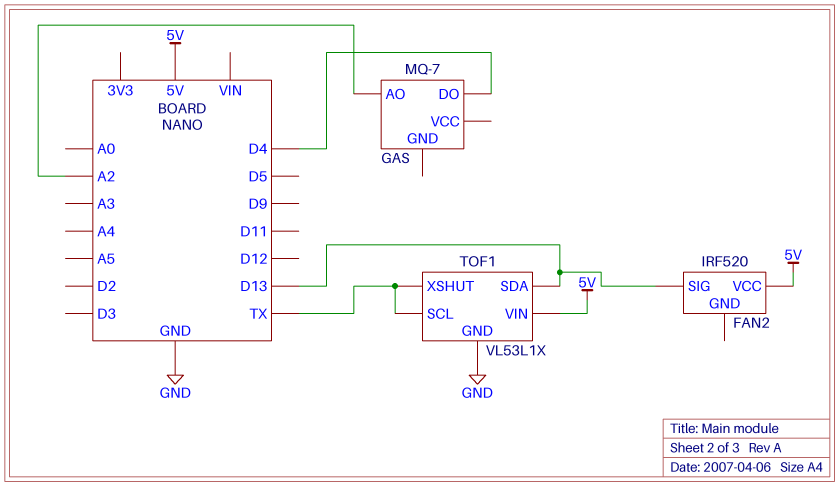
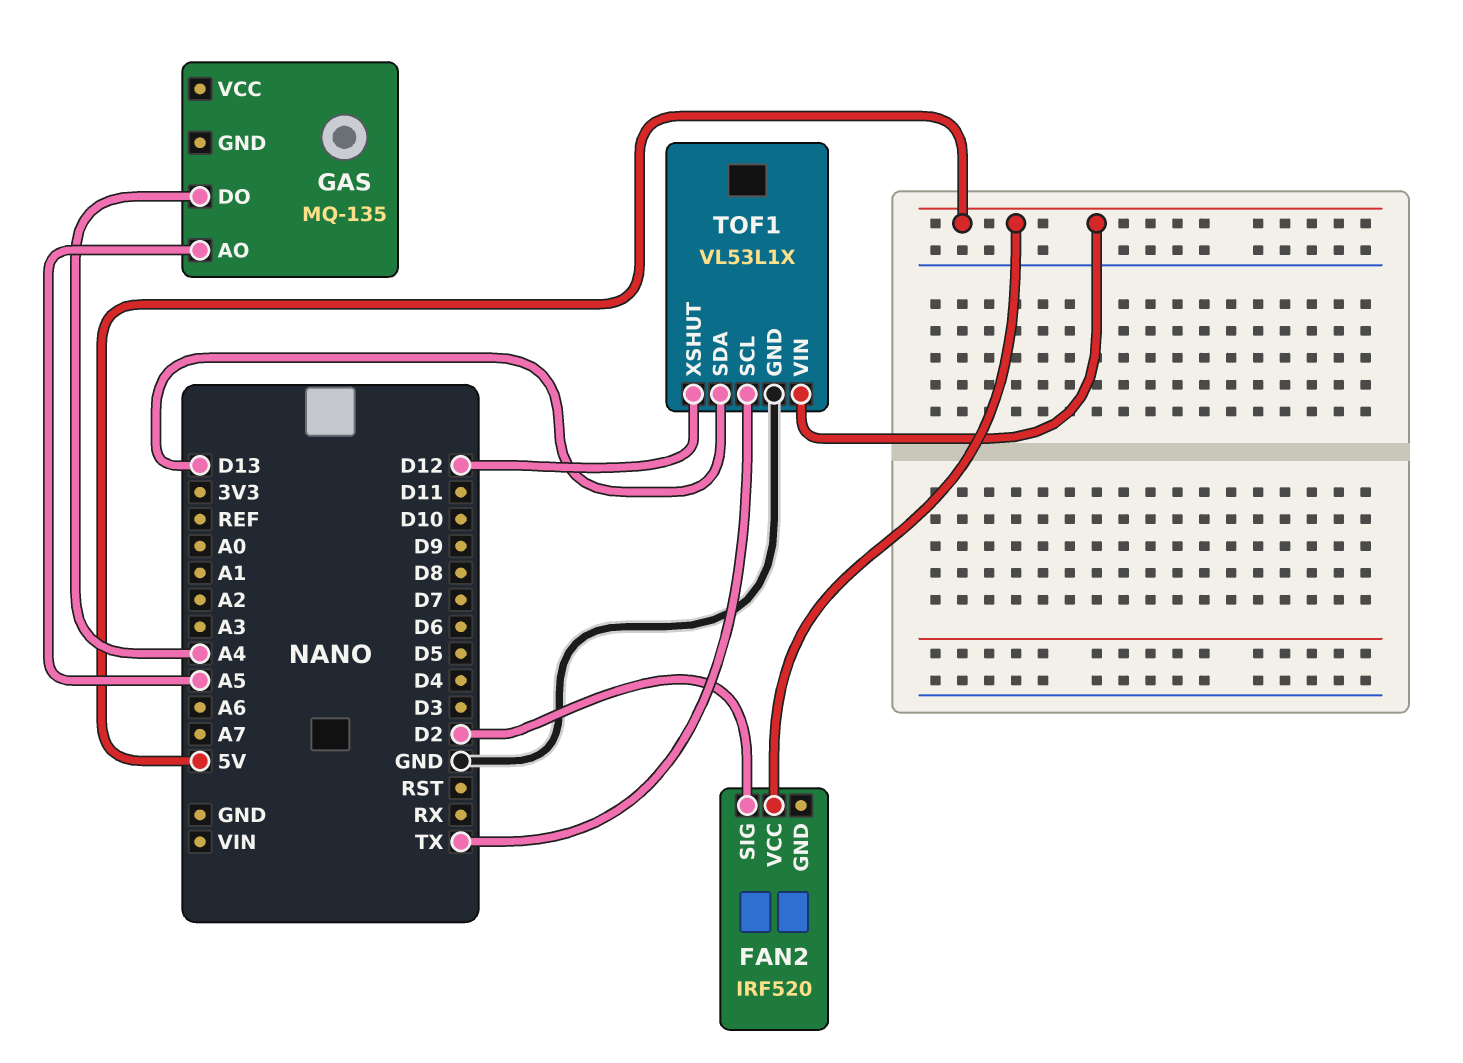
FAN2 pin SIG: D13 -> D2
GAS: MQ-7 -> MQ-135
GAS pin AO: A2 -> A5
GAS pin DO: D4 -> A4
TOF1 pin XSHUT: TX -> D12

